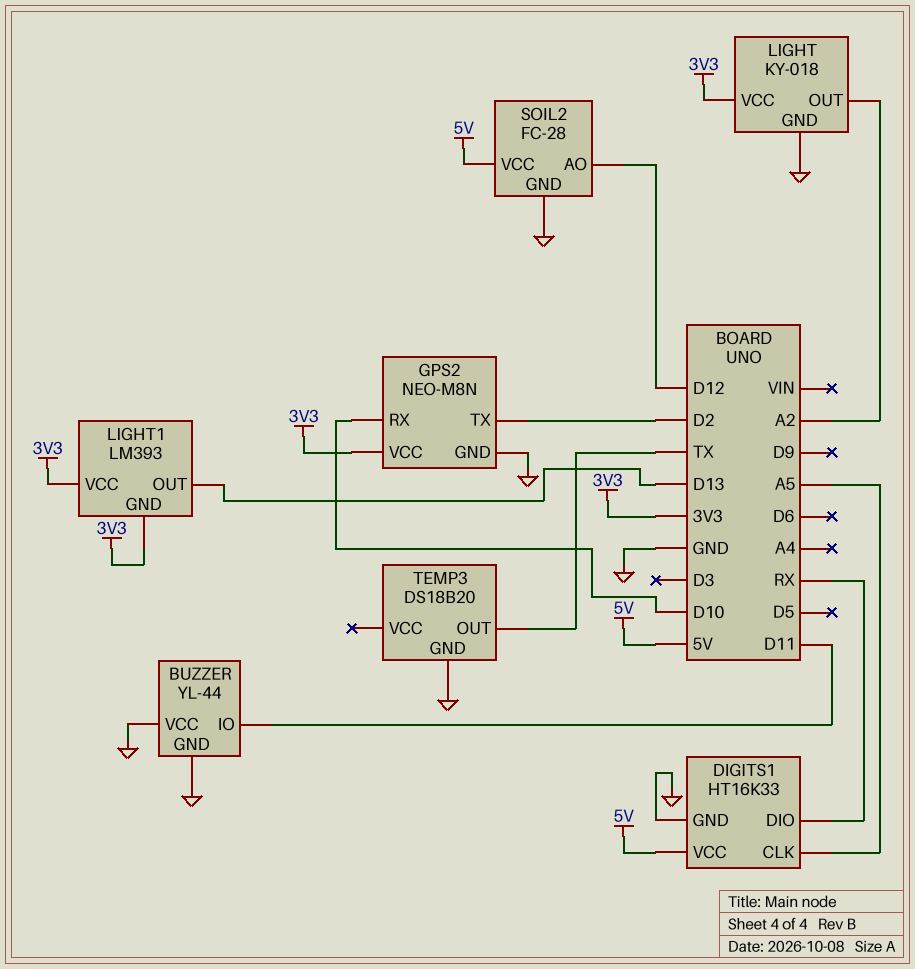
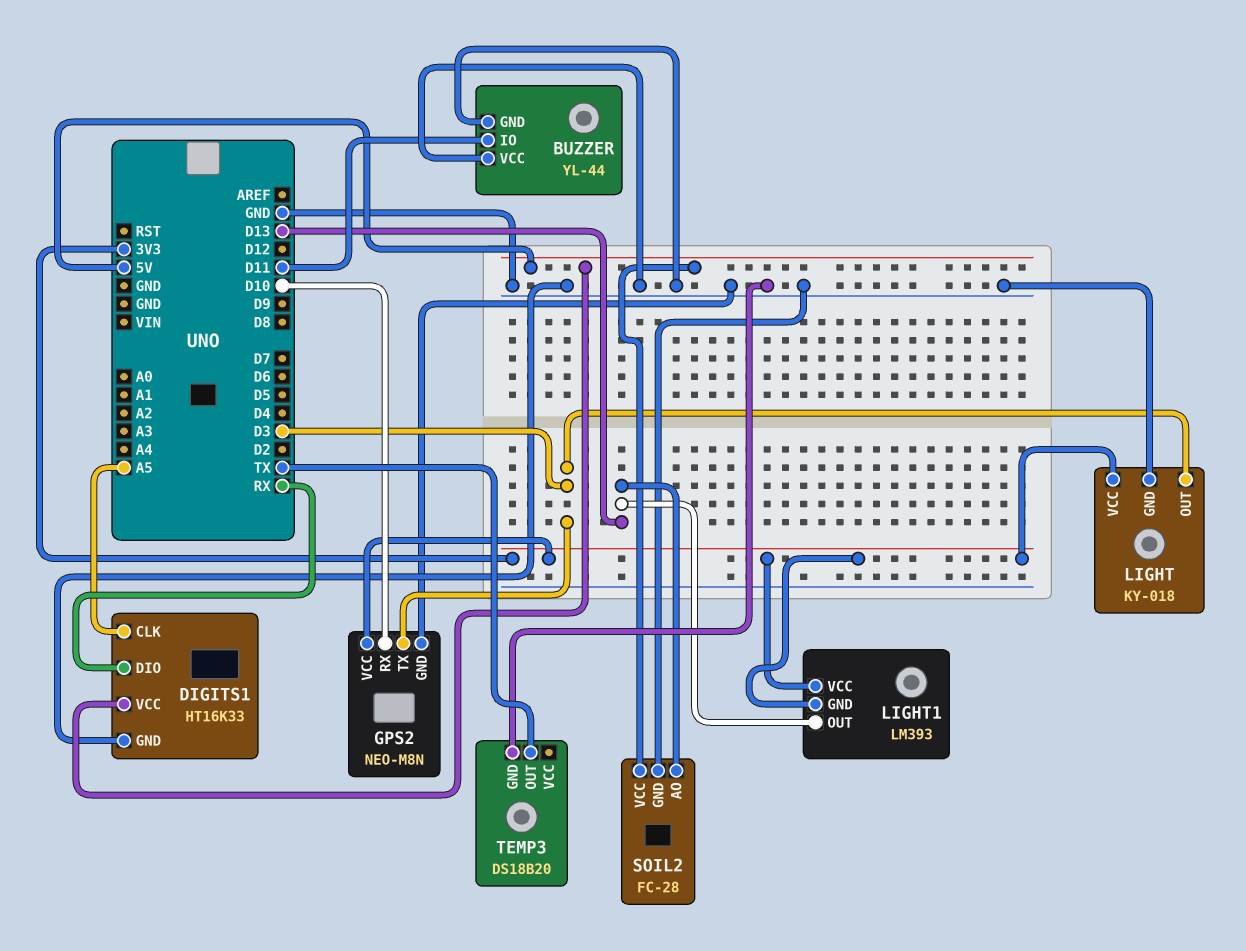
GPS2 pin TX: D2 -> D3
LIGHT pin OUT: A2 -> D3
SOIL2 pin AO: D12 -> D13

